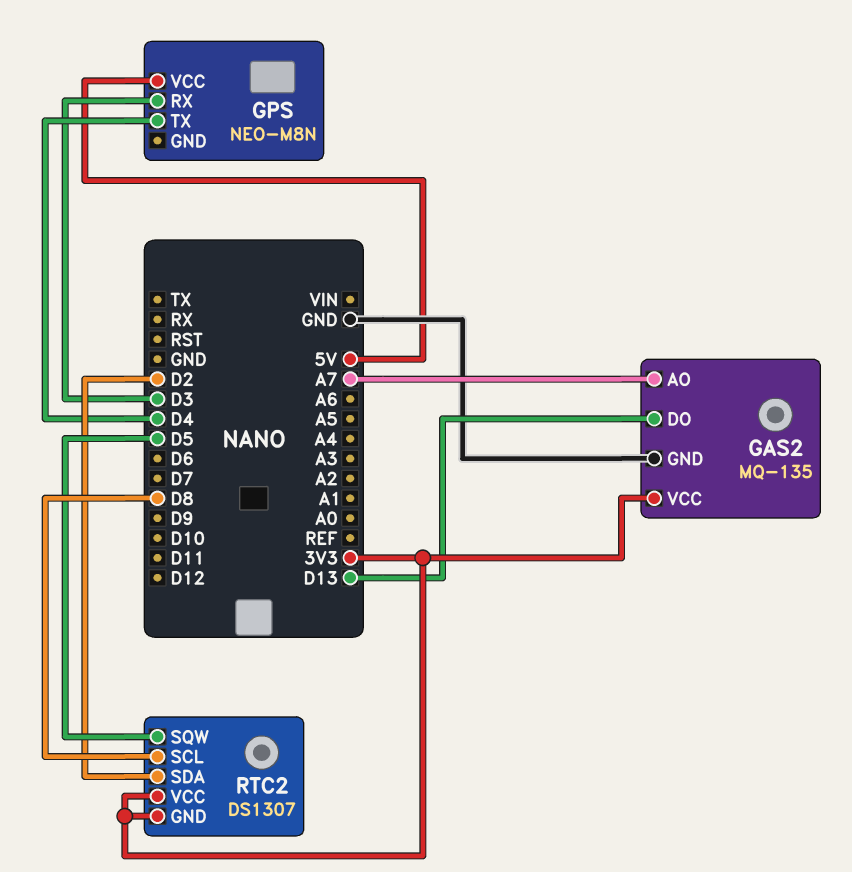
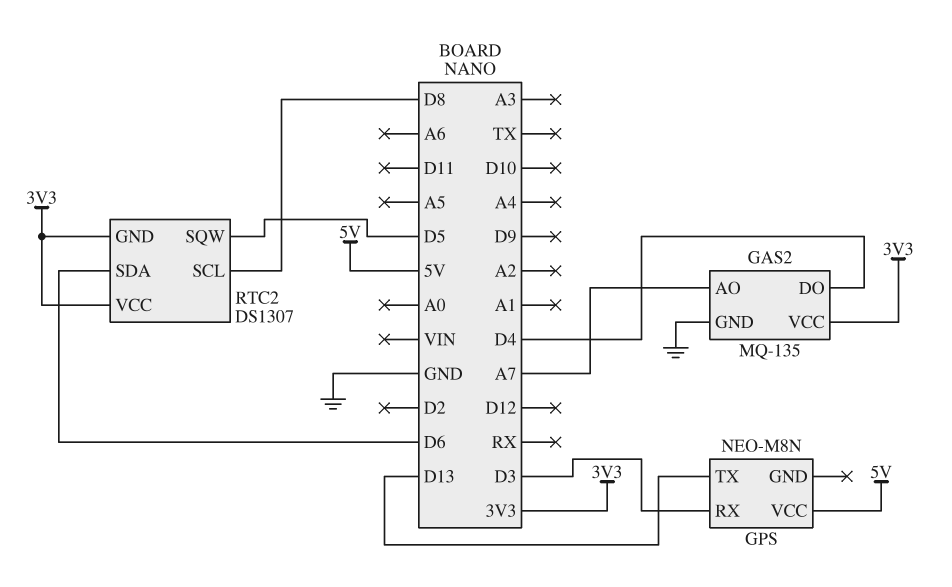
GAS2 pin DO: D13 -> D4
GPS pin TX: D4 -> D13
RTC2 pin SDA: D2 -> D6

